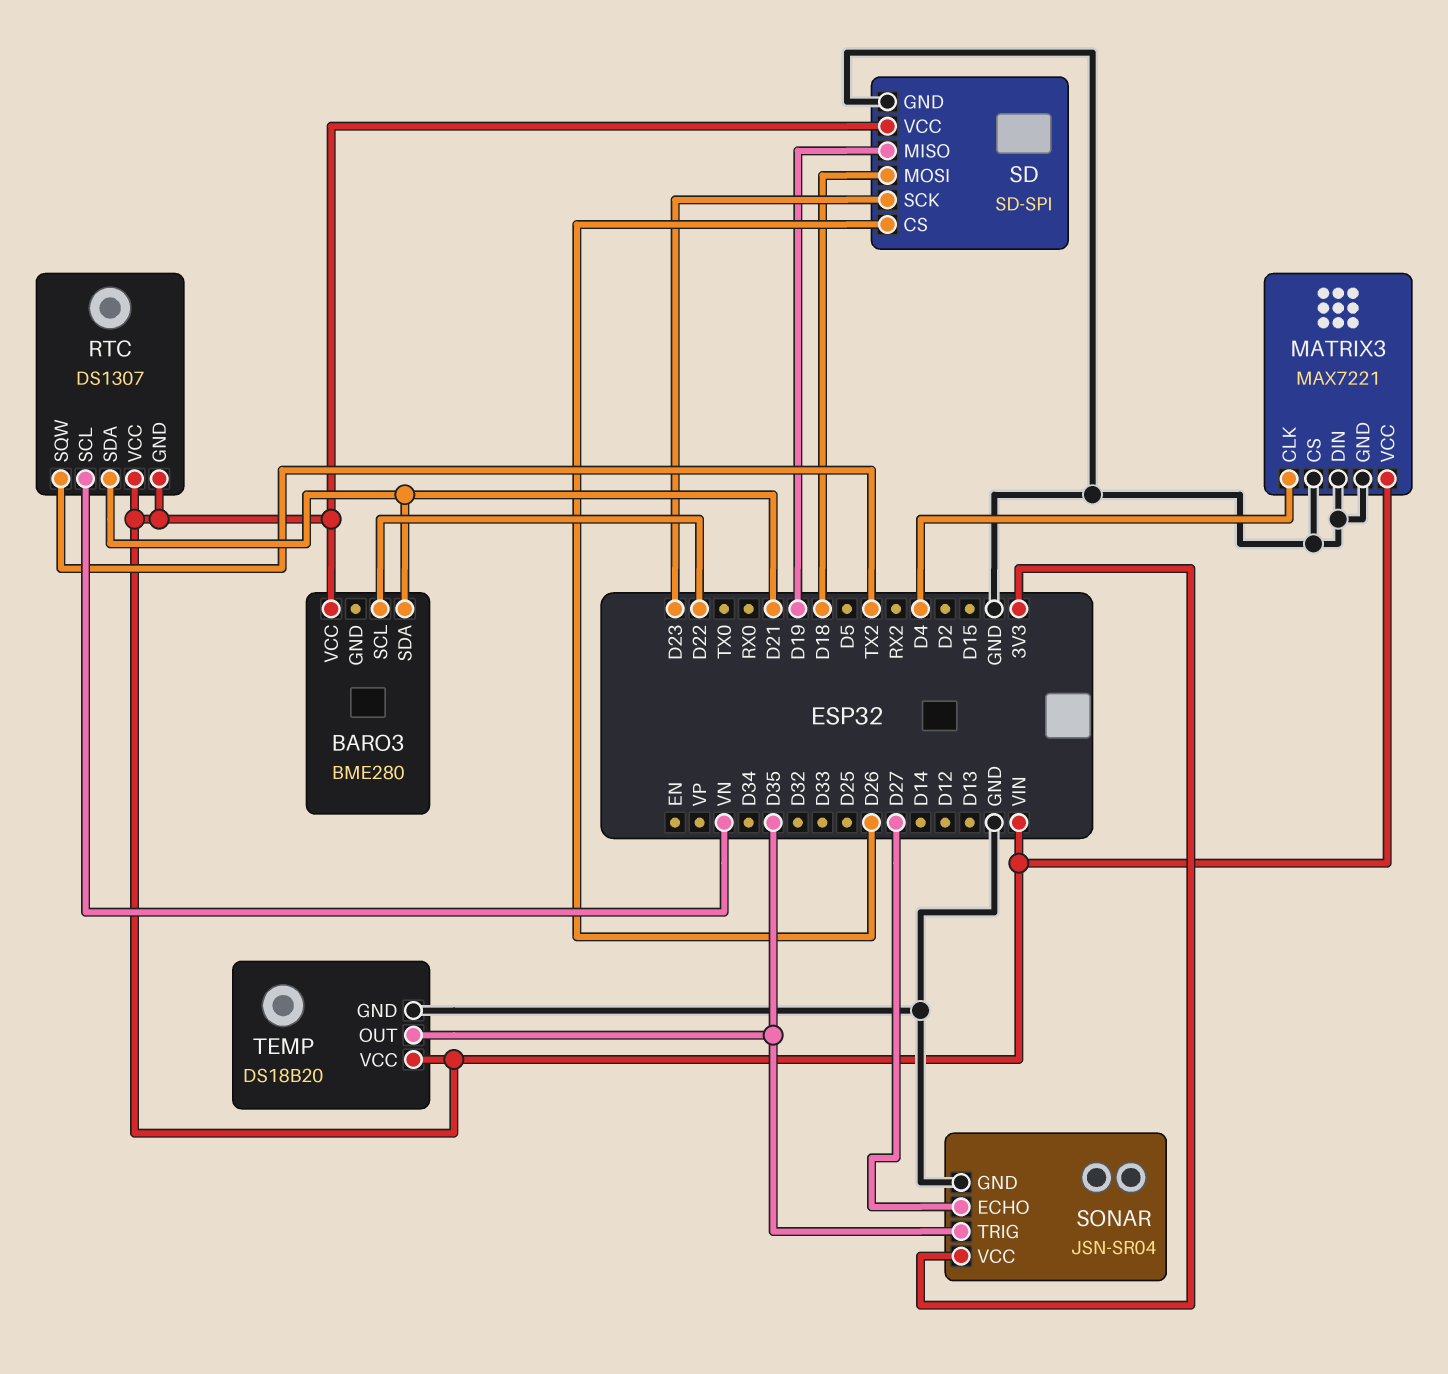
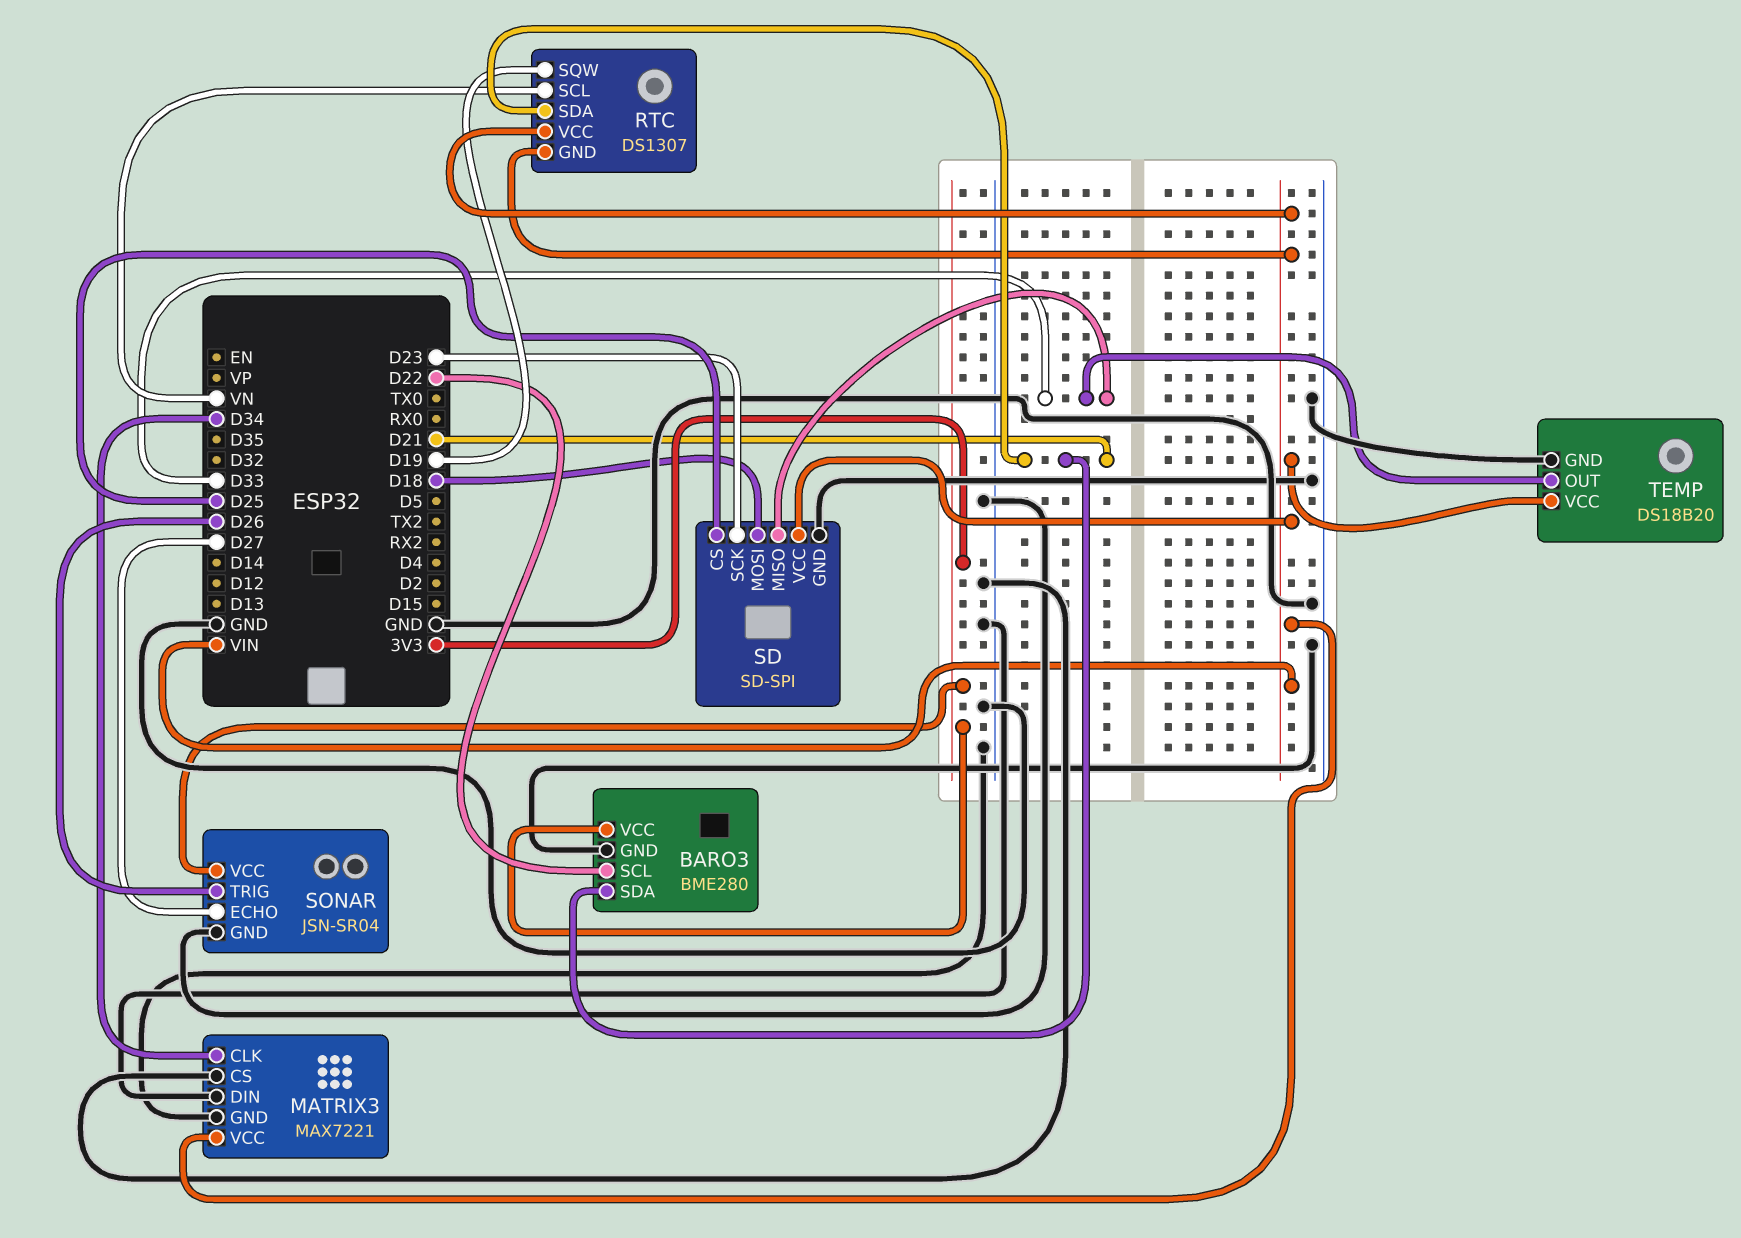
BARO3 pin GND: none -> GND
BARO3 pin VCC: VIN -> 3V3
MATRIX3 pin CLK: D4 -> D34
RTC pin SQW: TX2 -> D19
SD pin CS: D26 -> D25
SD pin MISO: D19 -> D33
SONAR pin TRIG: D35 -> D26
TEMP pin OUT: D35 -> D33

